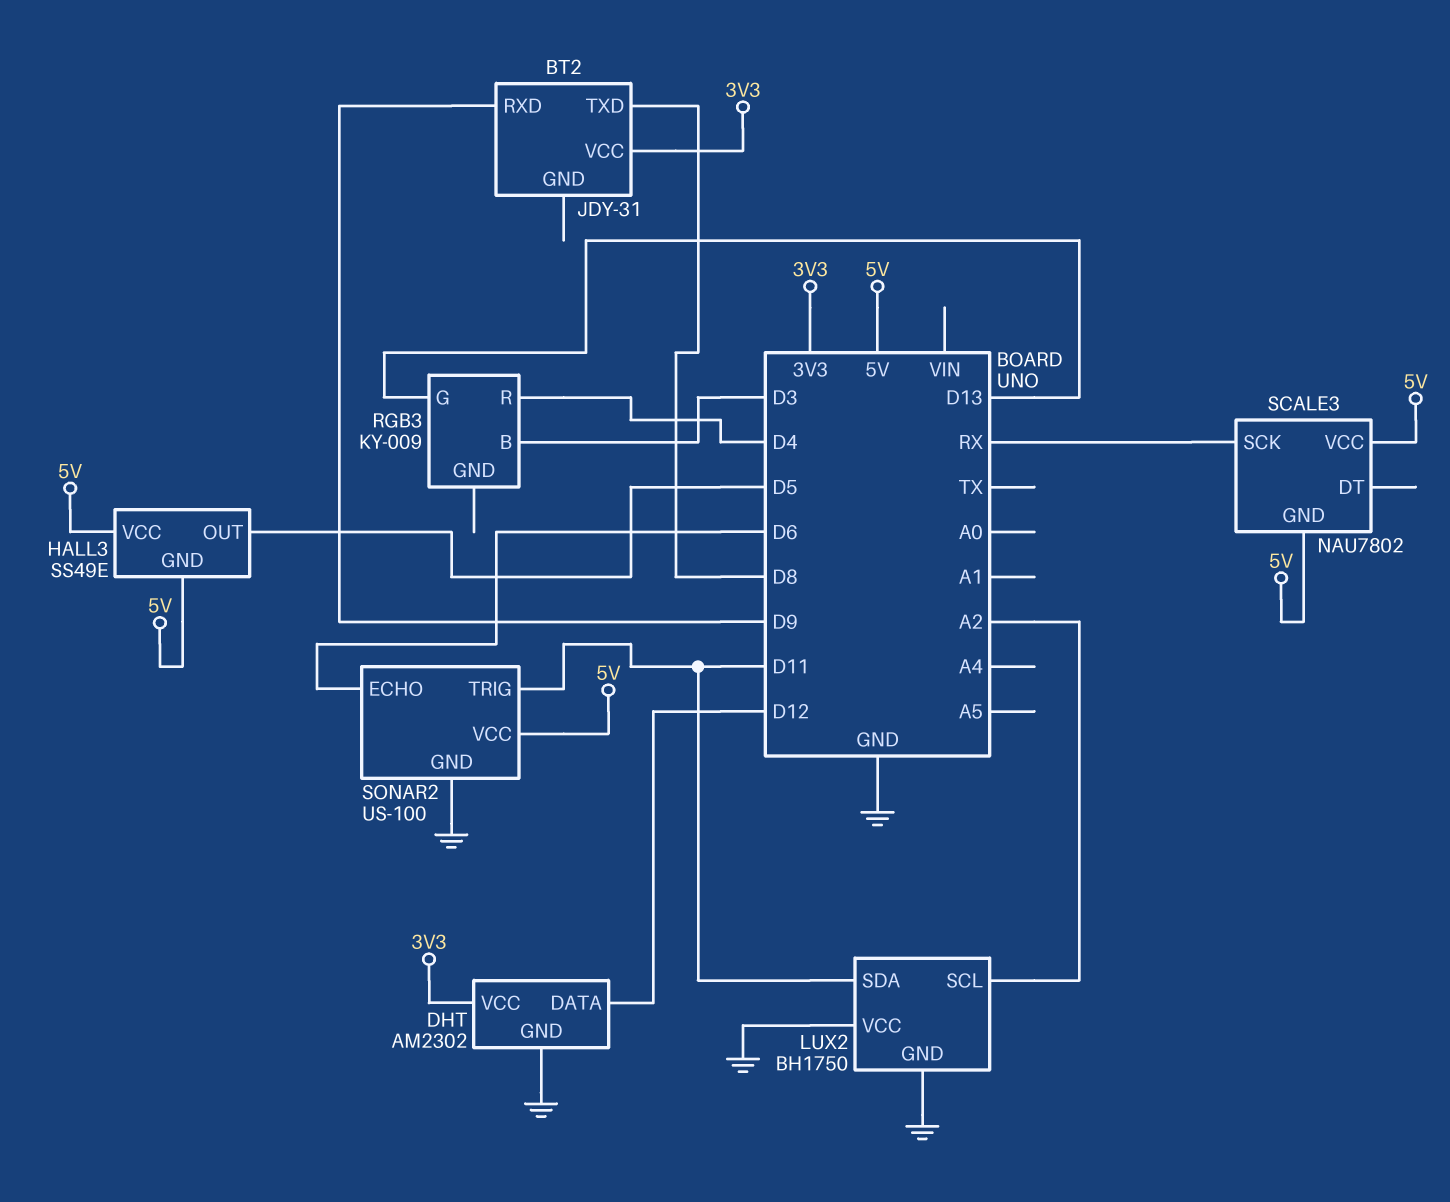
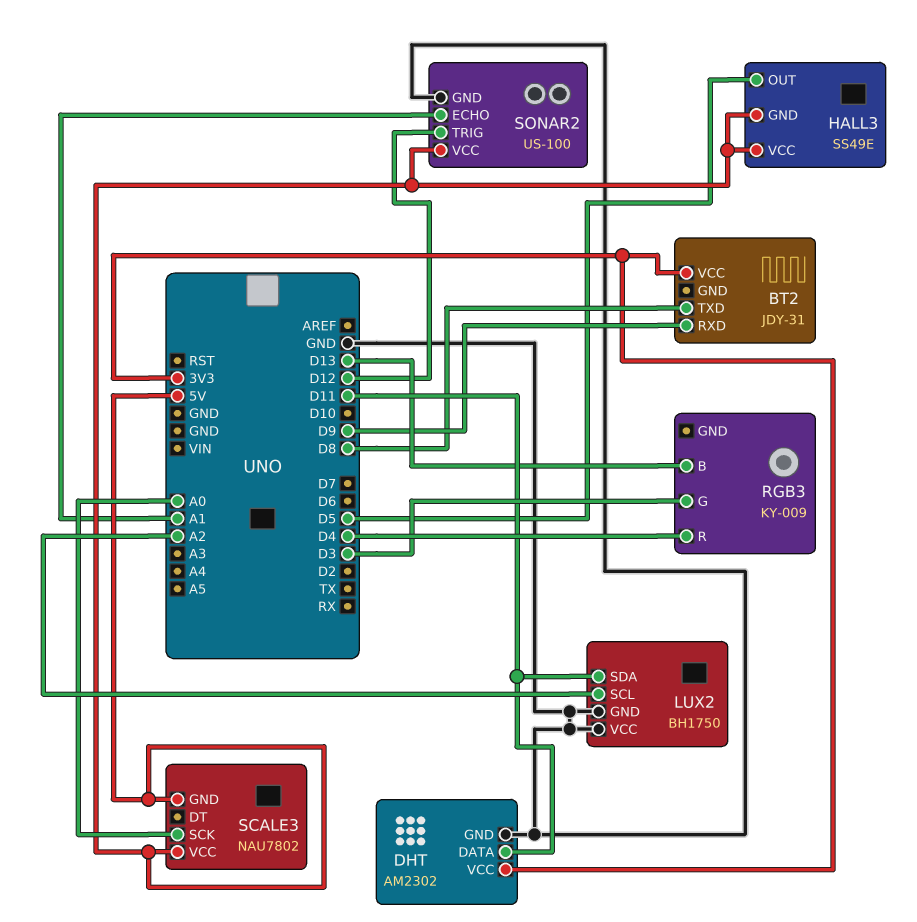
DHT pin DATA: D12 -> D11
RGB3 pin B: D3 -> D13
RGB3 pin G: D13 -> D3
SCALE3 pin SCK: RX -> A0
SONAR2 pin ECHO: D6 -> A1
SONAR2 pin TRIG: D11 -> D12

